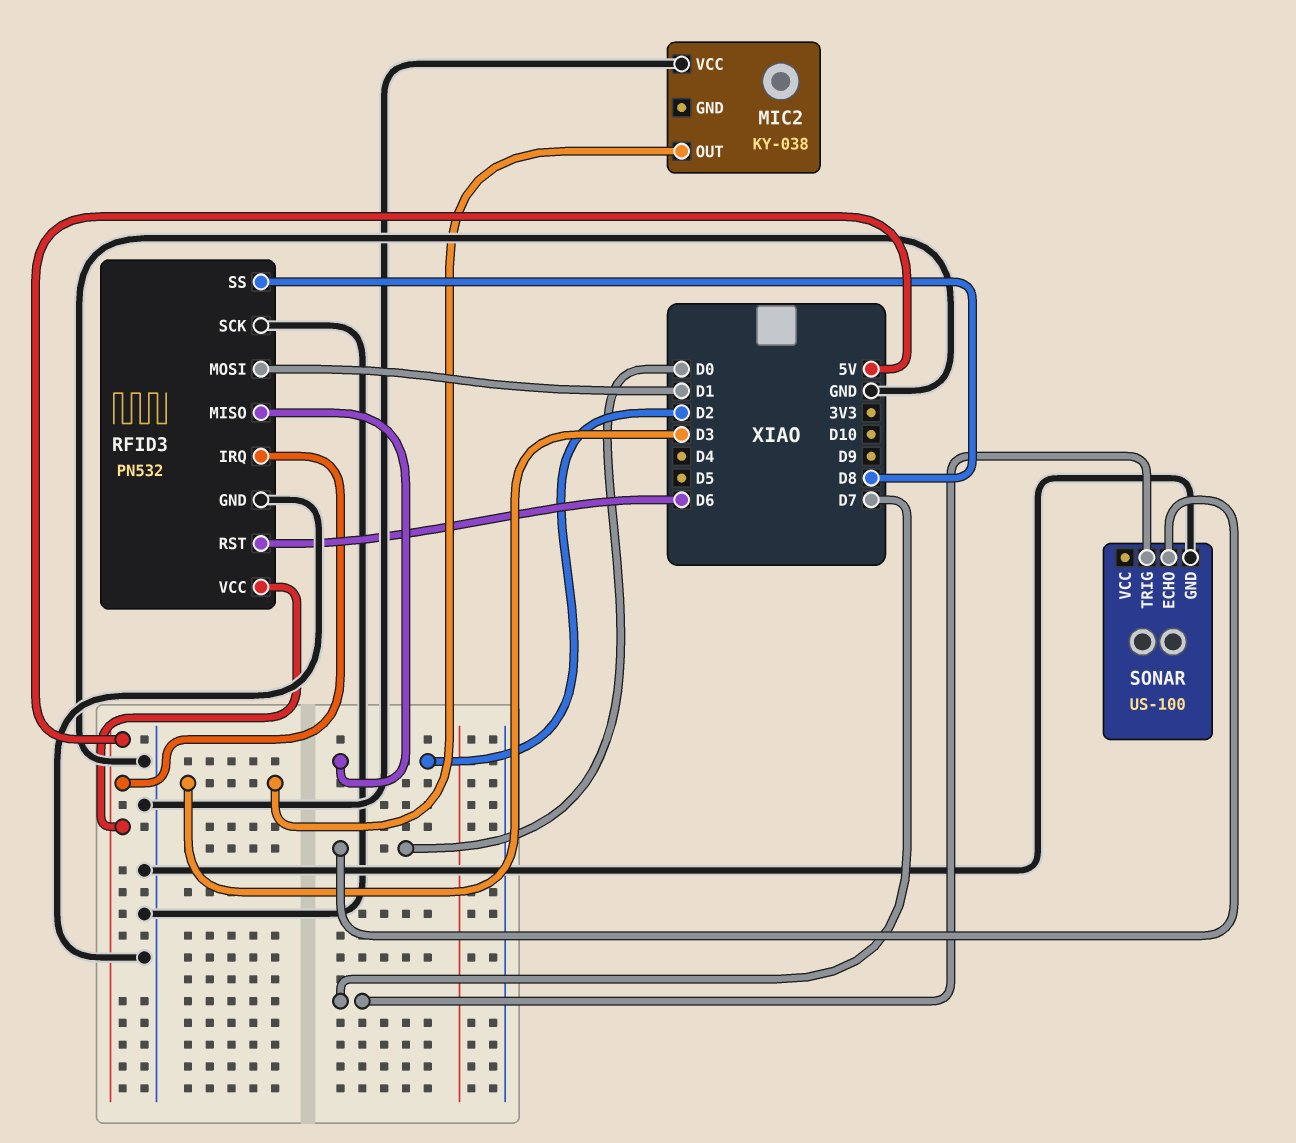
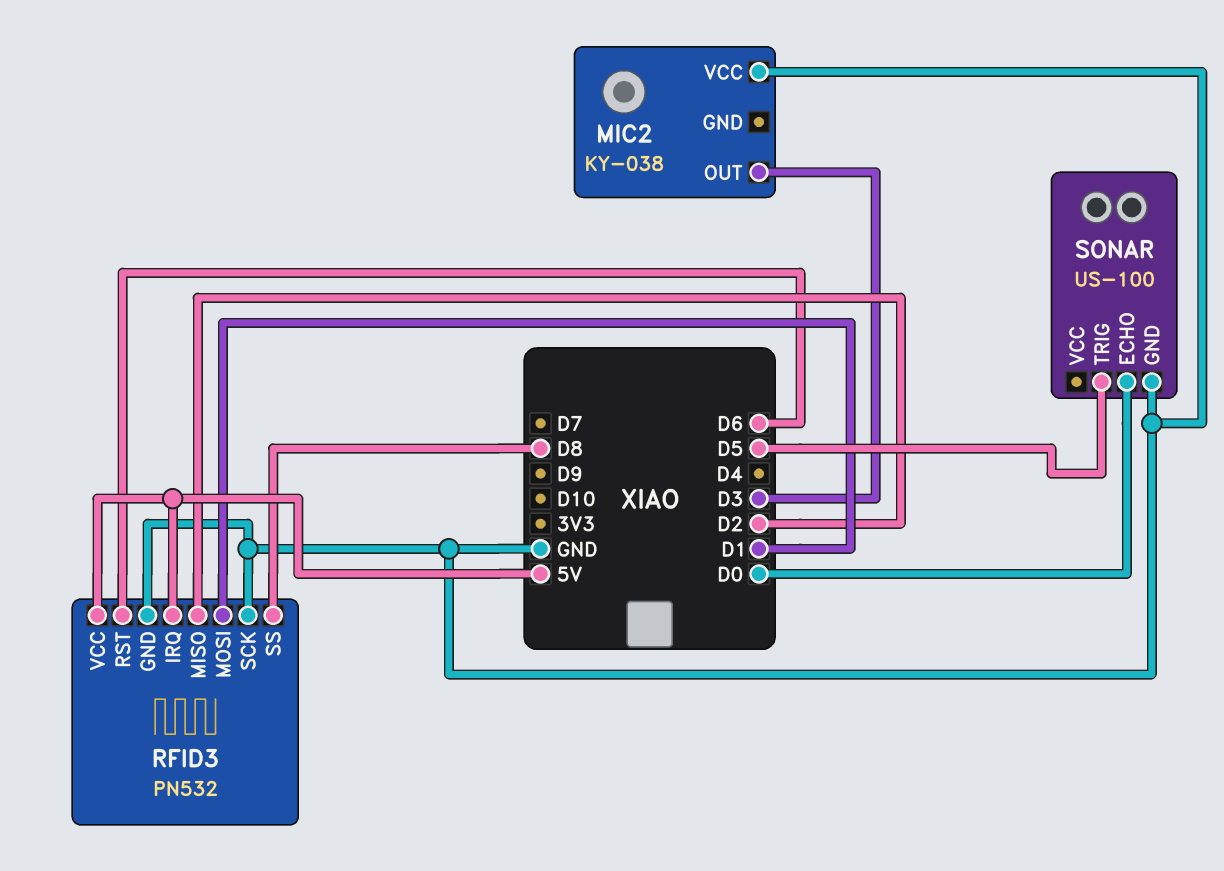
SONAR pin TRIG: D7 -> D5

